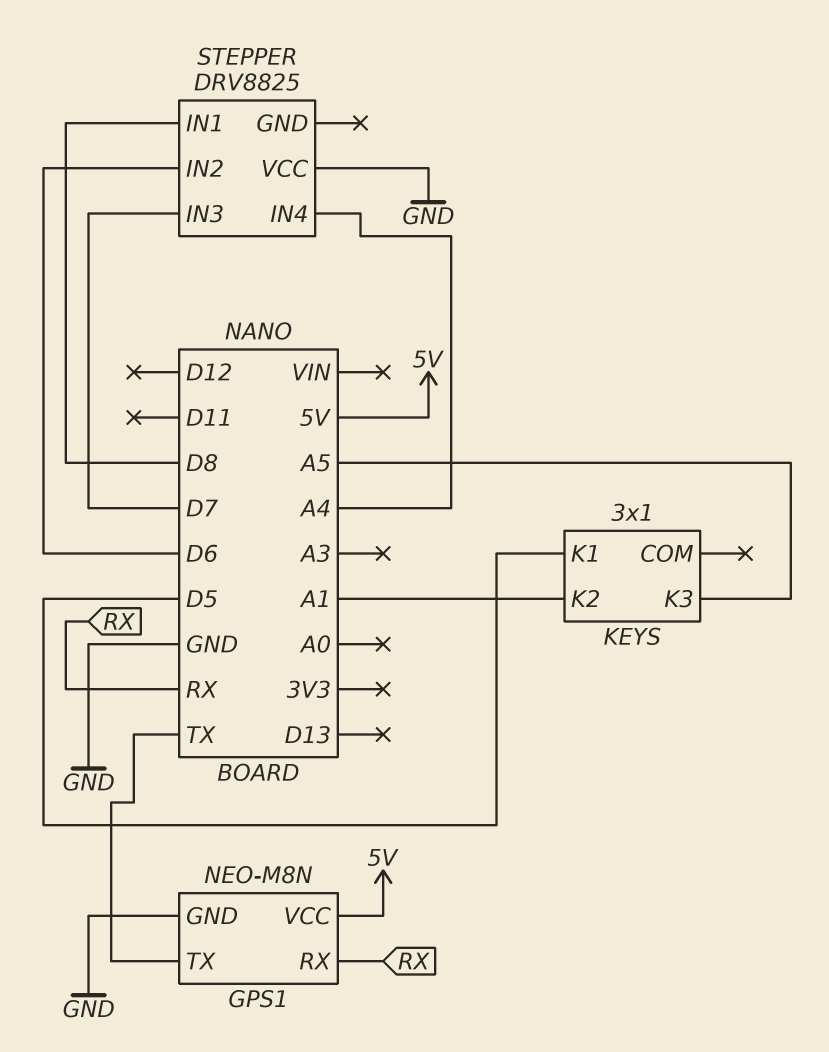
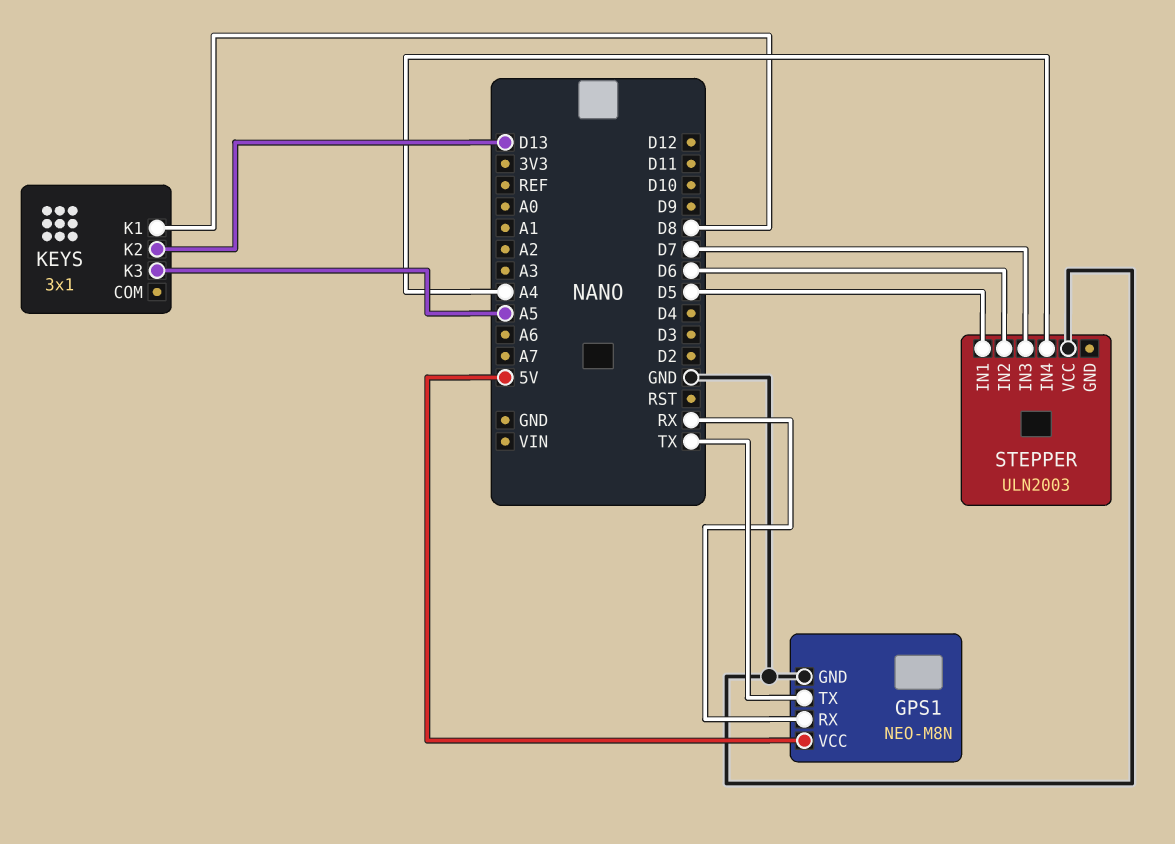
KEYS pin K1: D5 -> D8
KEYS pin K2: A1 -> D13
STEPPER: DRV8825 -> ULN2003
STEPPER pin IN1: D8 -> D5

